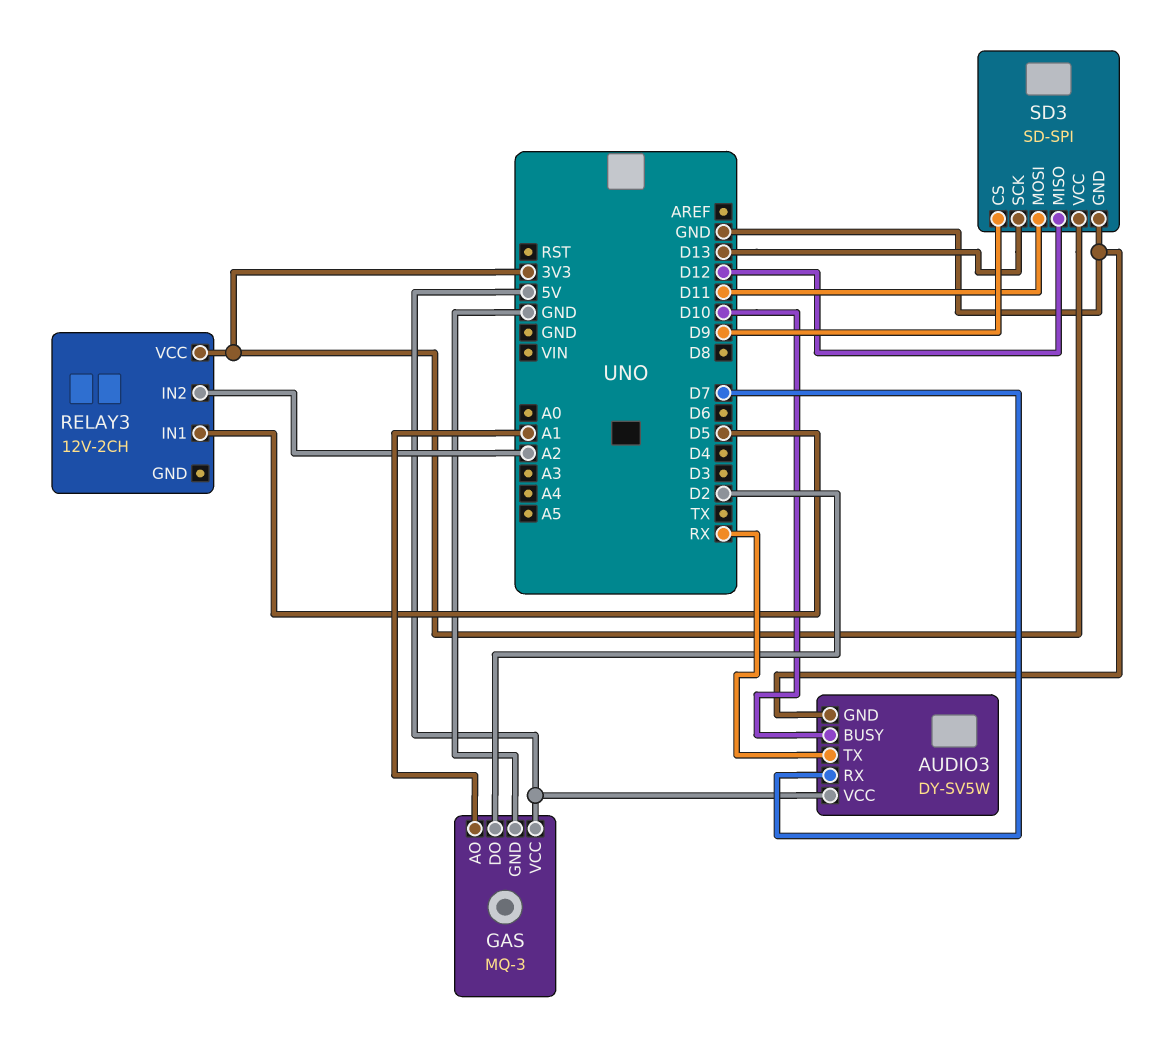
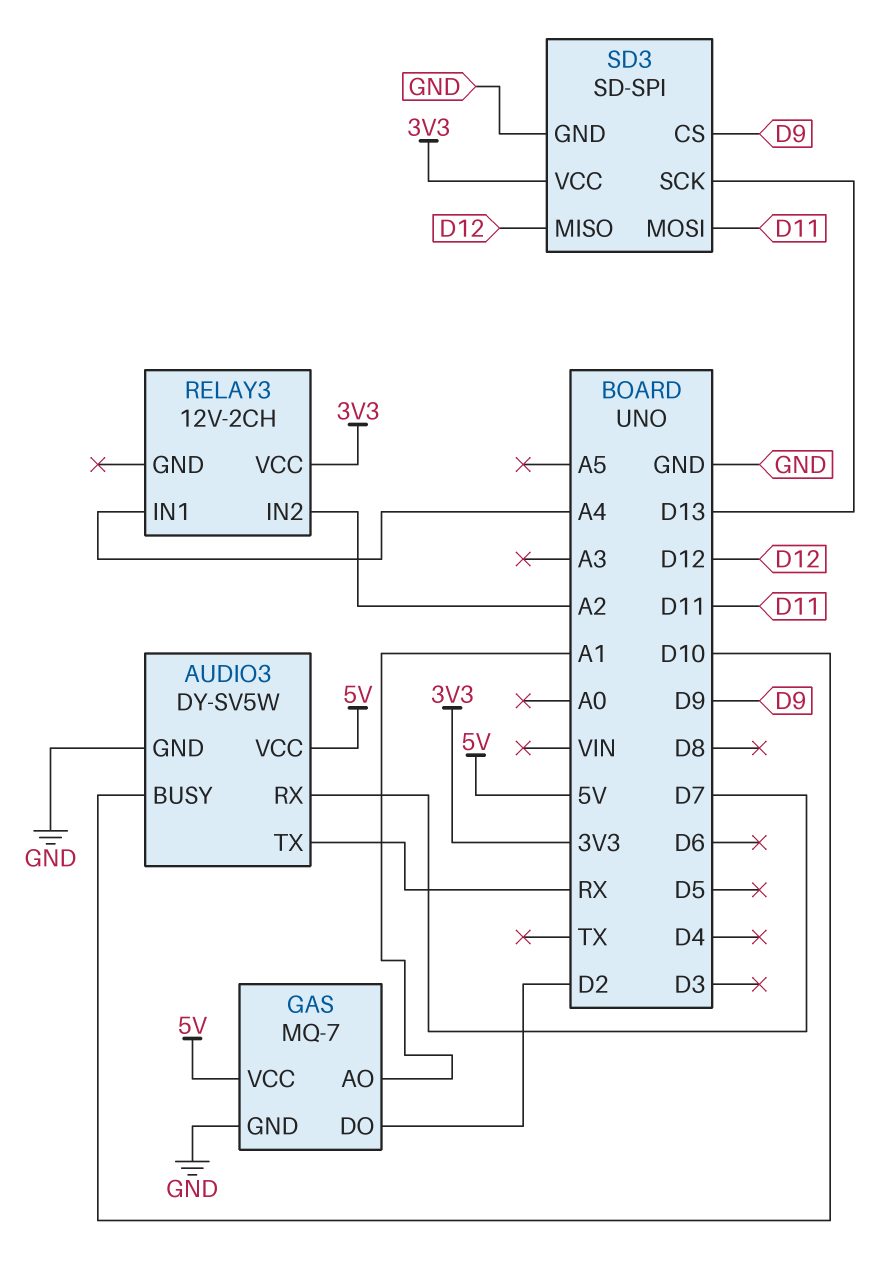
GAS: MQ-3 -> MQ-7
RELAY3 pin IN1: D5 -> A4

